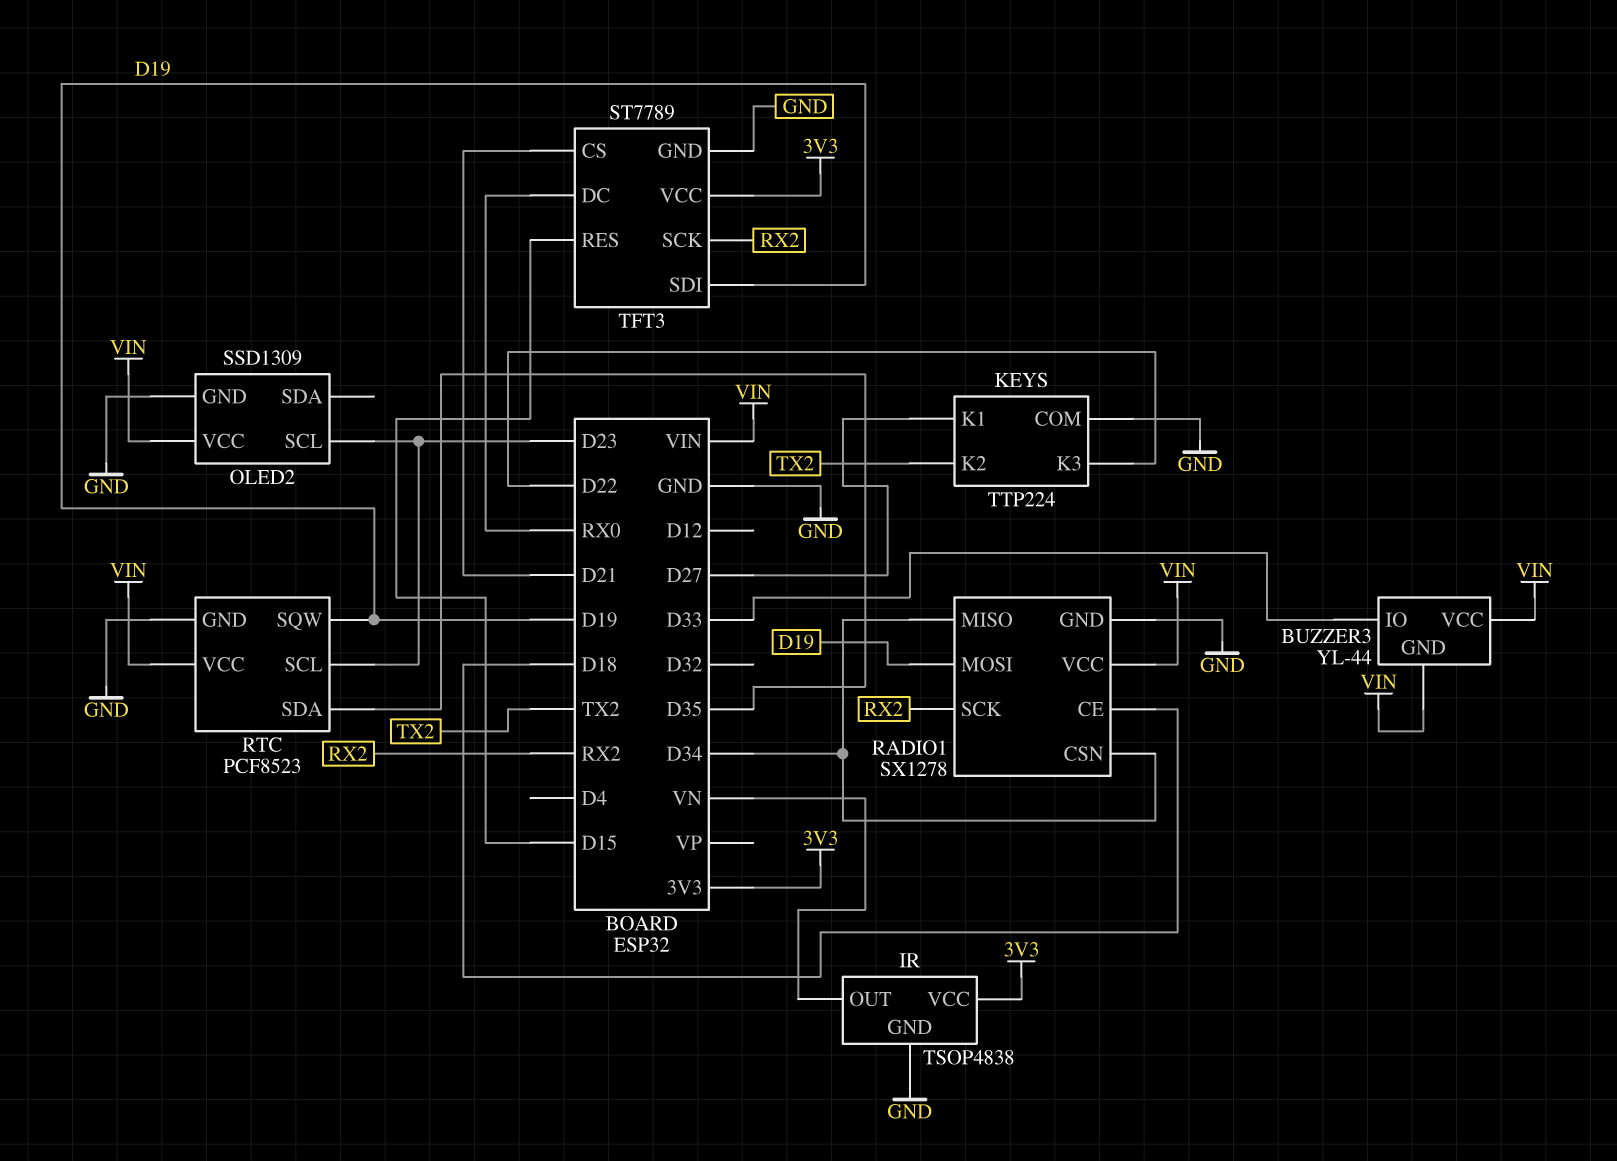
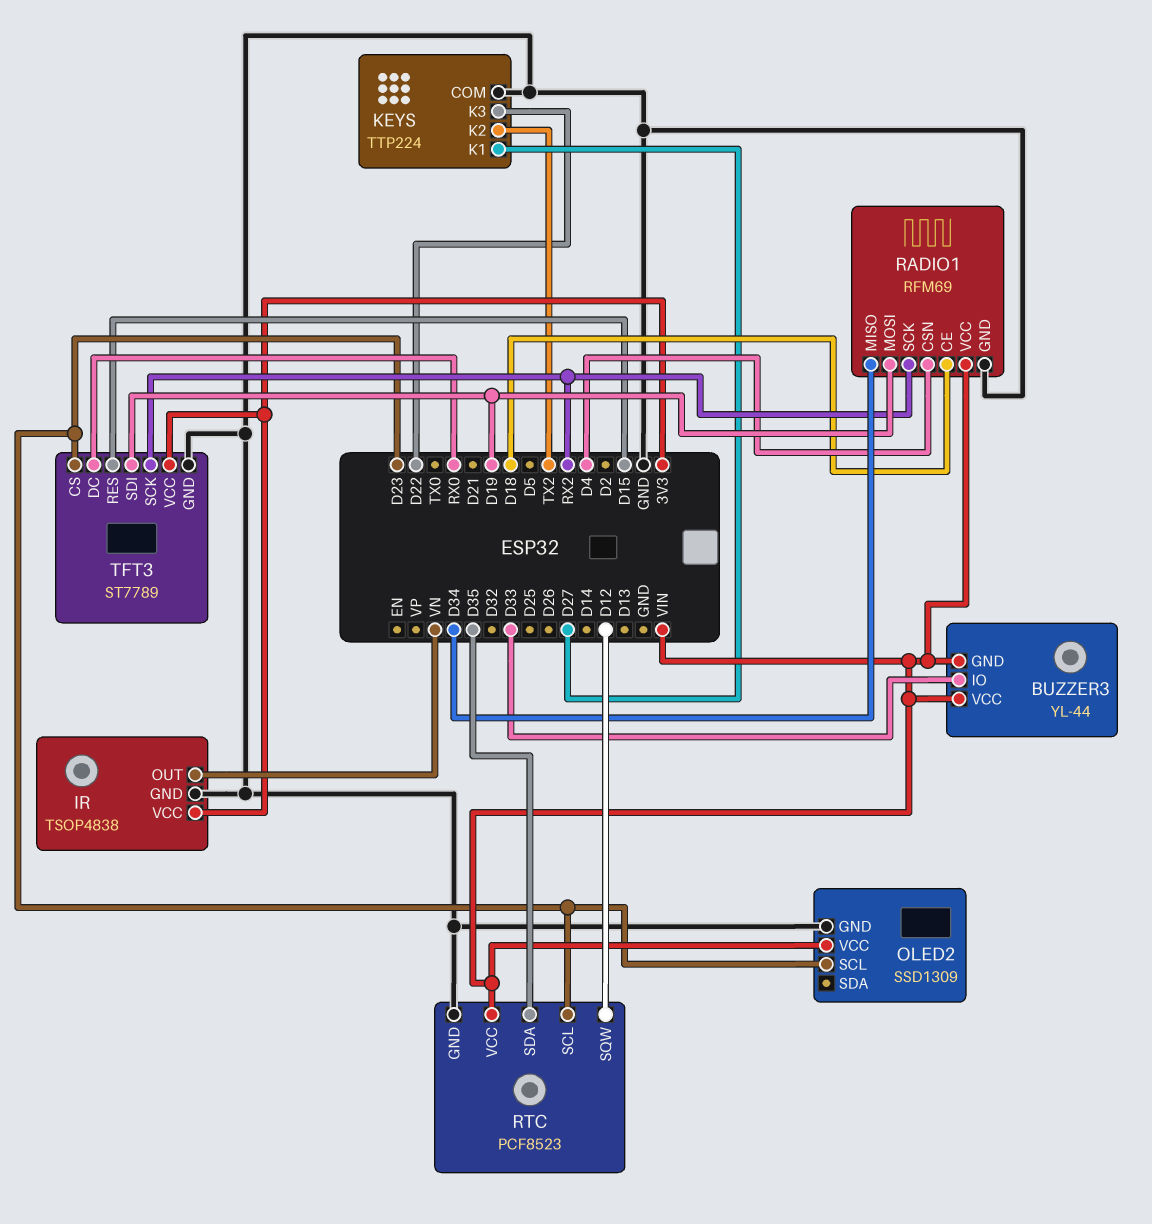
RADIO1: SX1278 -> RFM69
RADIO1 pin CSN: D34 -> D4
RTC pin SQW: D19 -> D12
TFT3 pin CS: D21 -> D23

